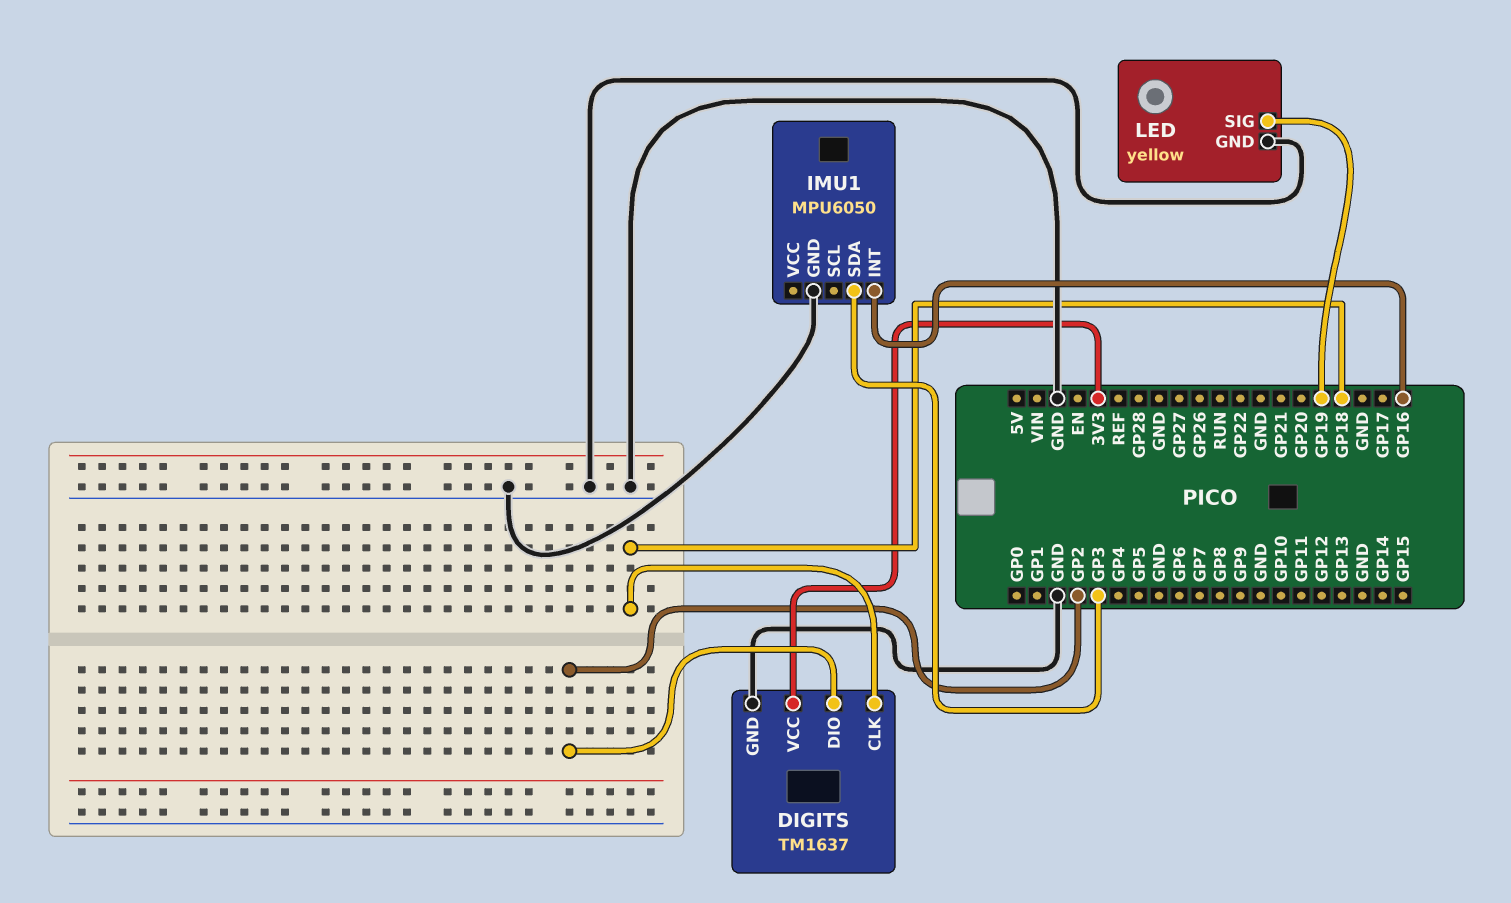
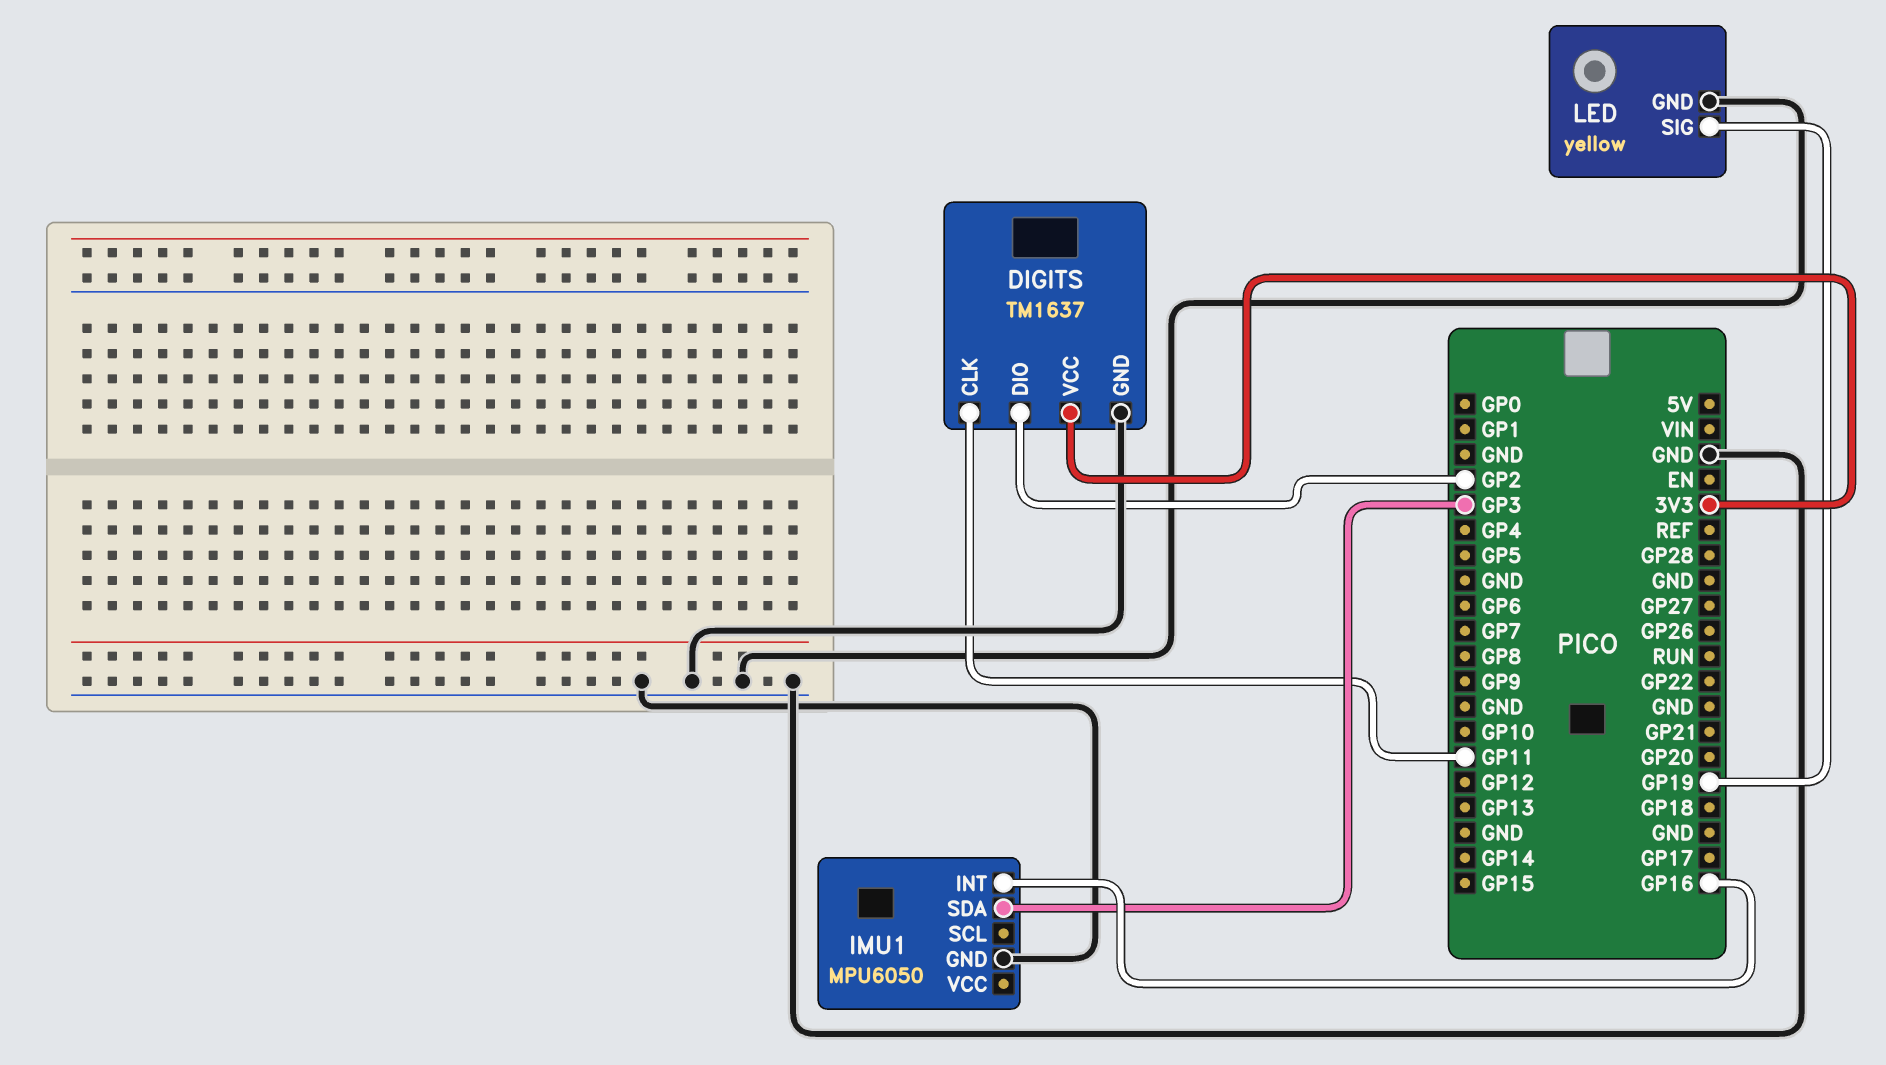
DIGITS pin CLK: GP18 -> GP11

